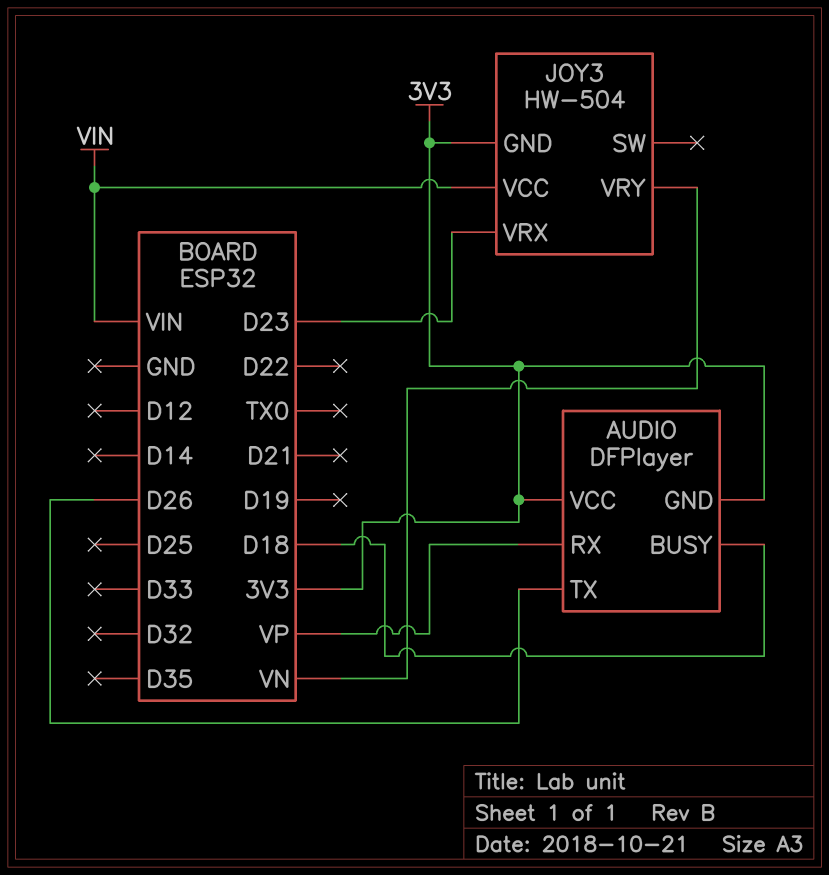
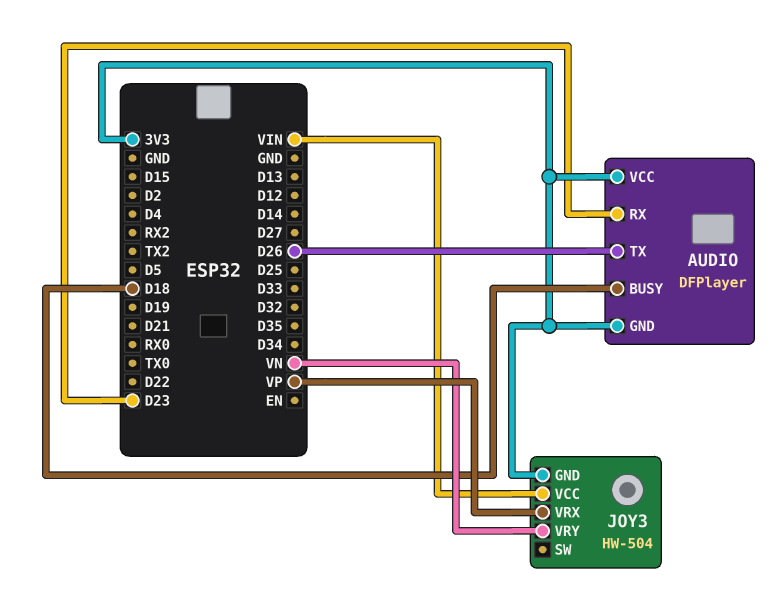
AUDIO pin RX: VP -> D23
JOY3 pin VRX: D23 -> VP

